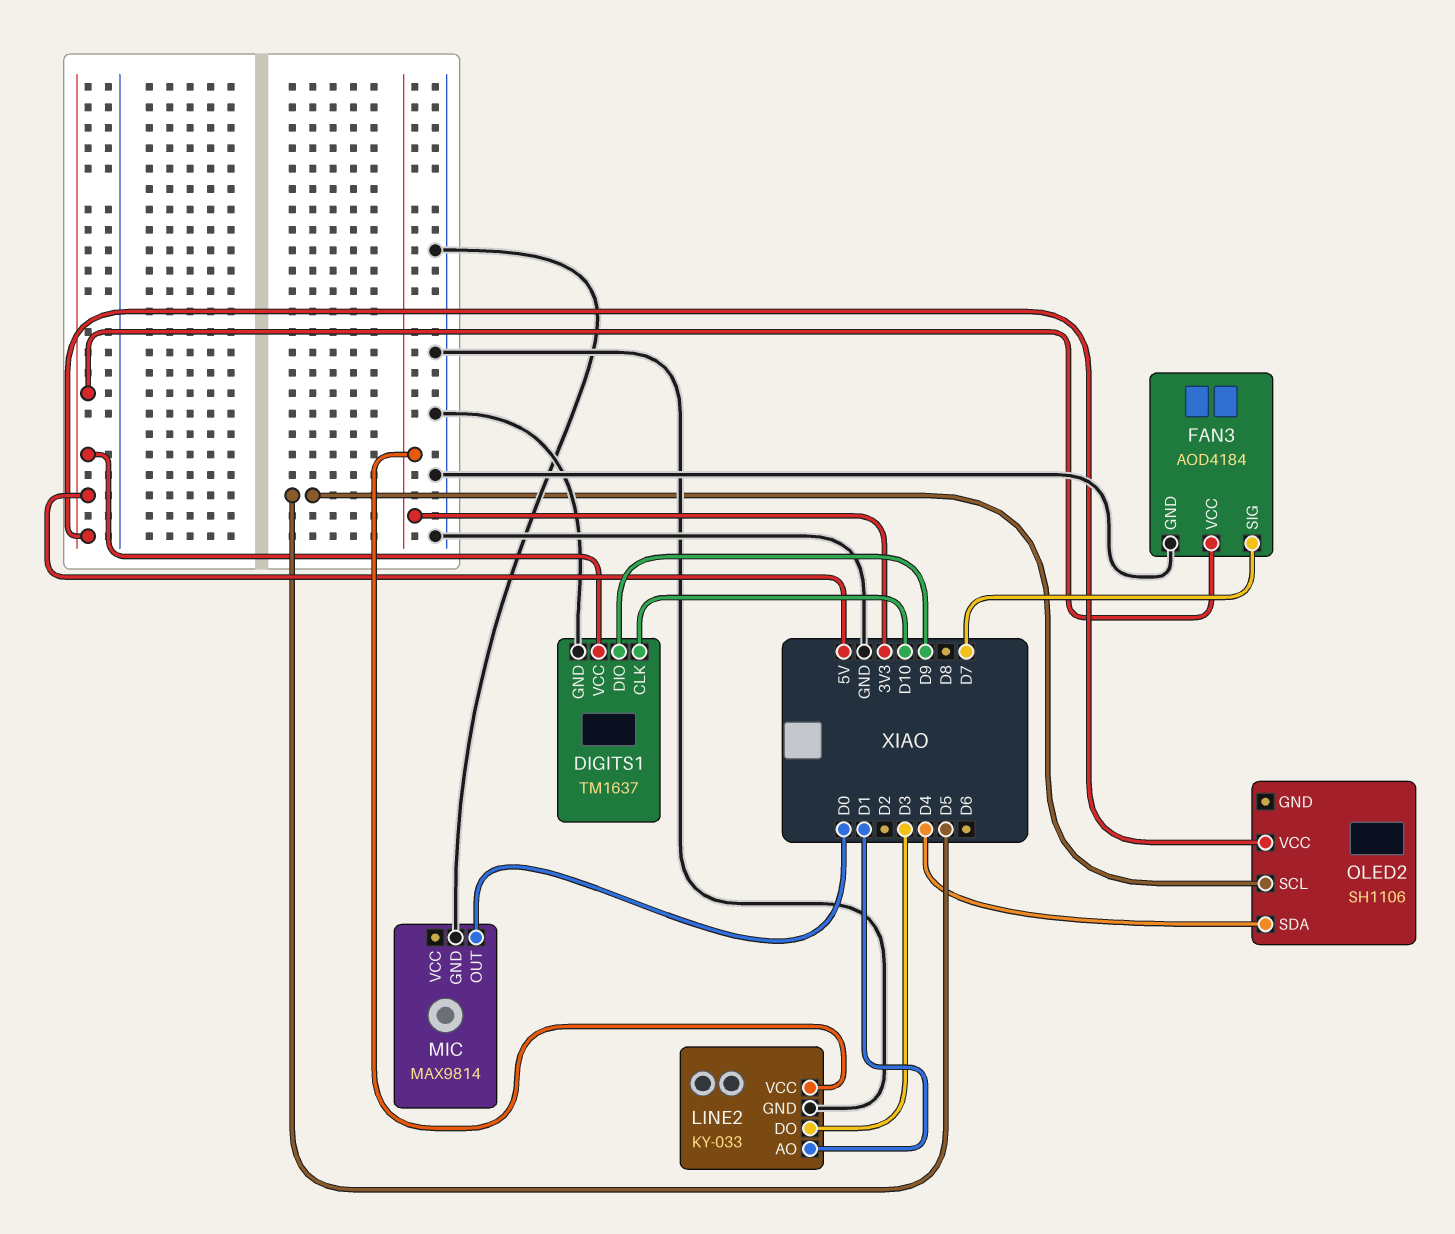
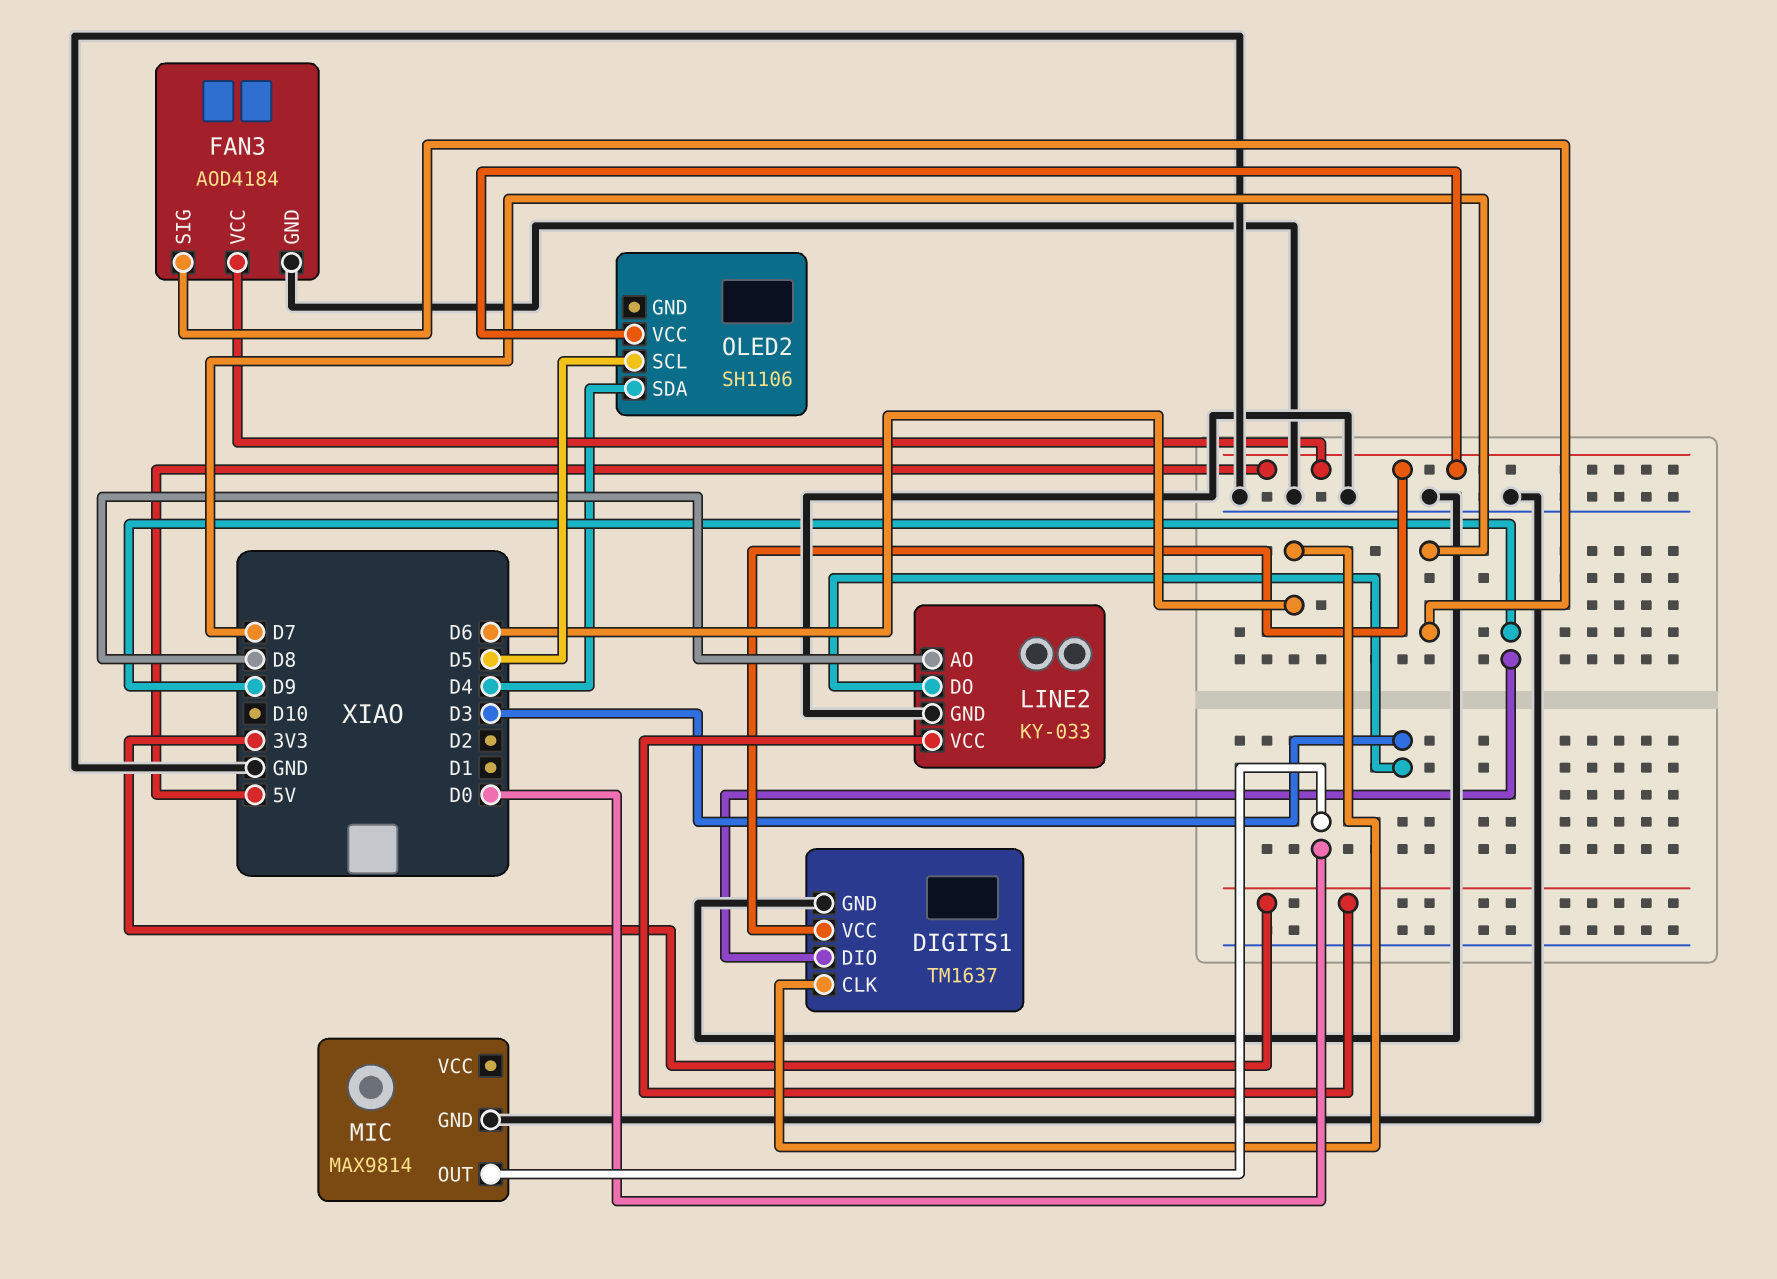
DIGITS1 pin CLK: D10 -> D6
LINE2 pin AO: D1 -> D8

